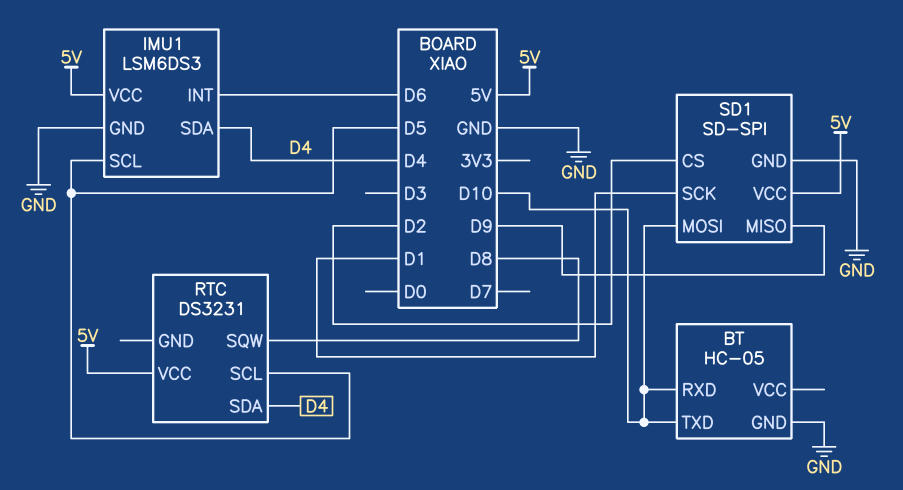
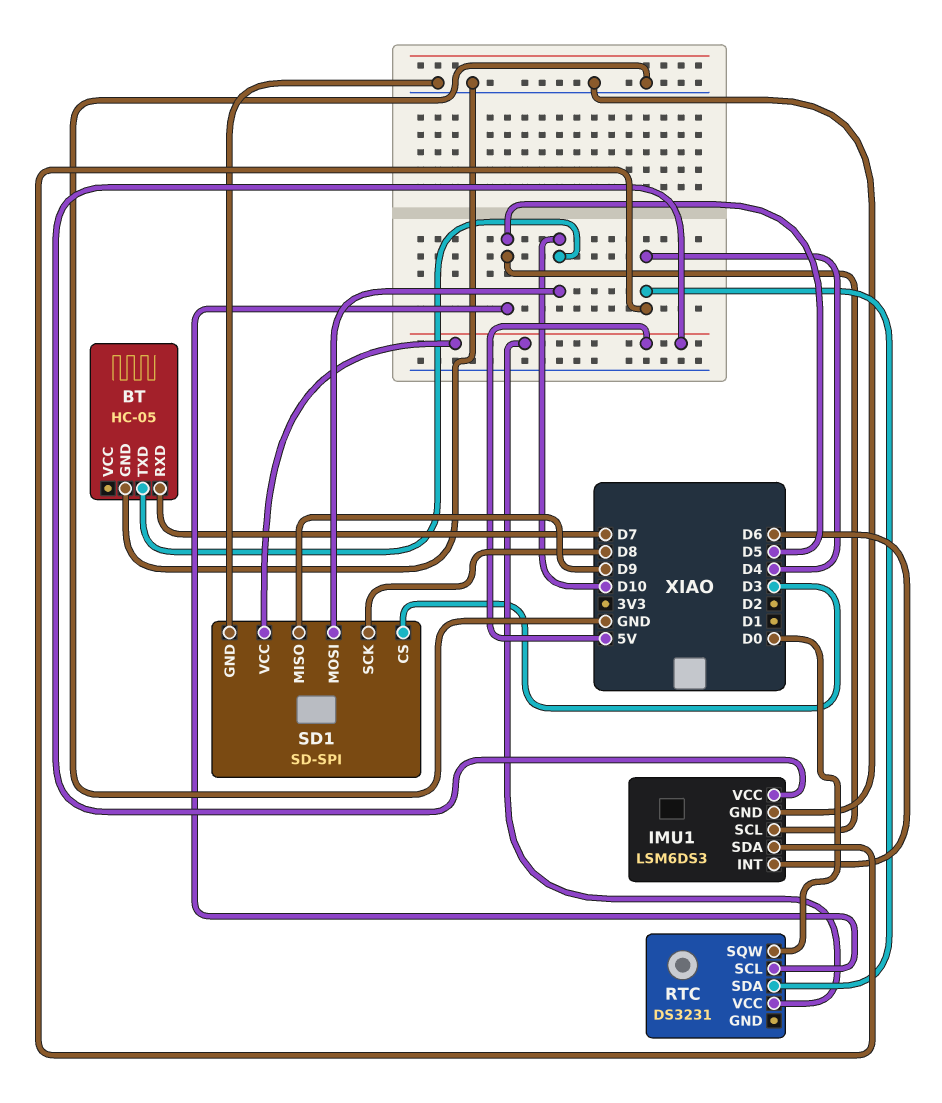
BT pin RXD: D10 -> D7
RTC pin SQW: D8 -> D0
SD1 pin CS: D2 -> D3
SD1 pin SCK: D1 -> D8

